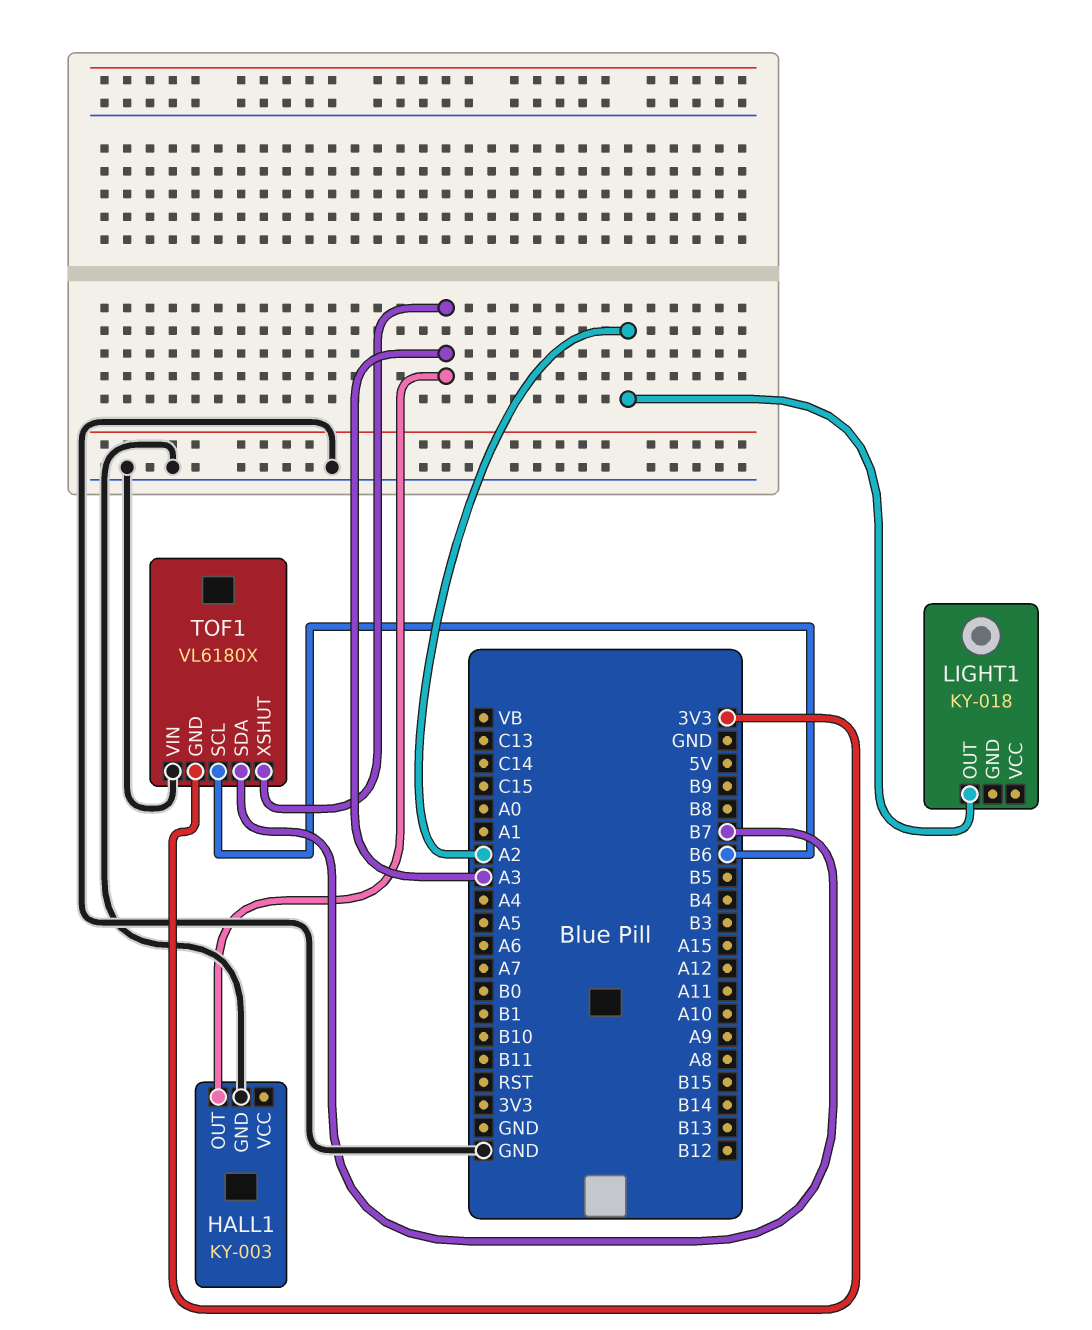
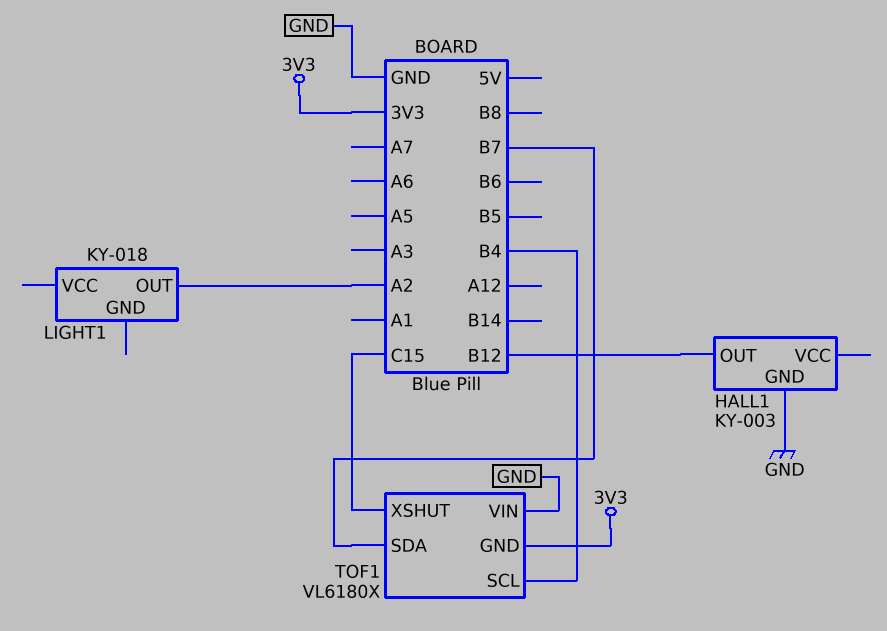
HALL1 pin OUT: A3 -> B12
TOF1 pin SCL: B6 -> B4
TOF1 pin XSHUT: A3 -> C15

